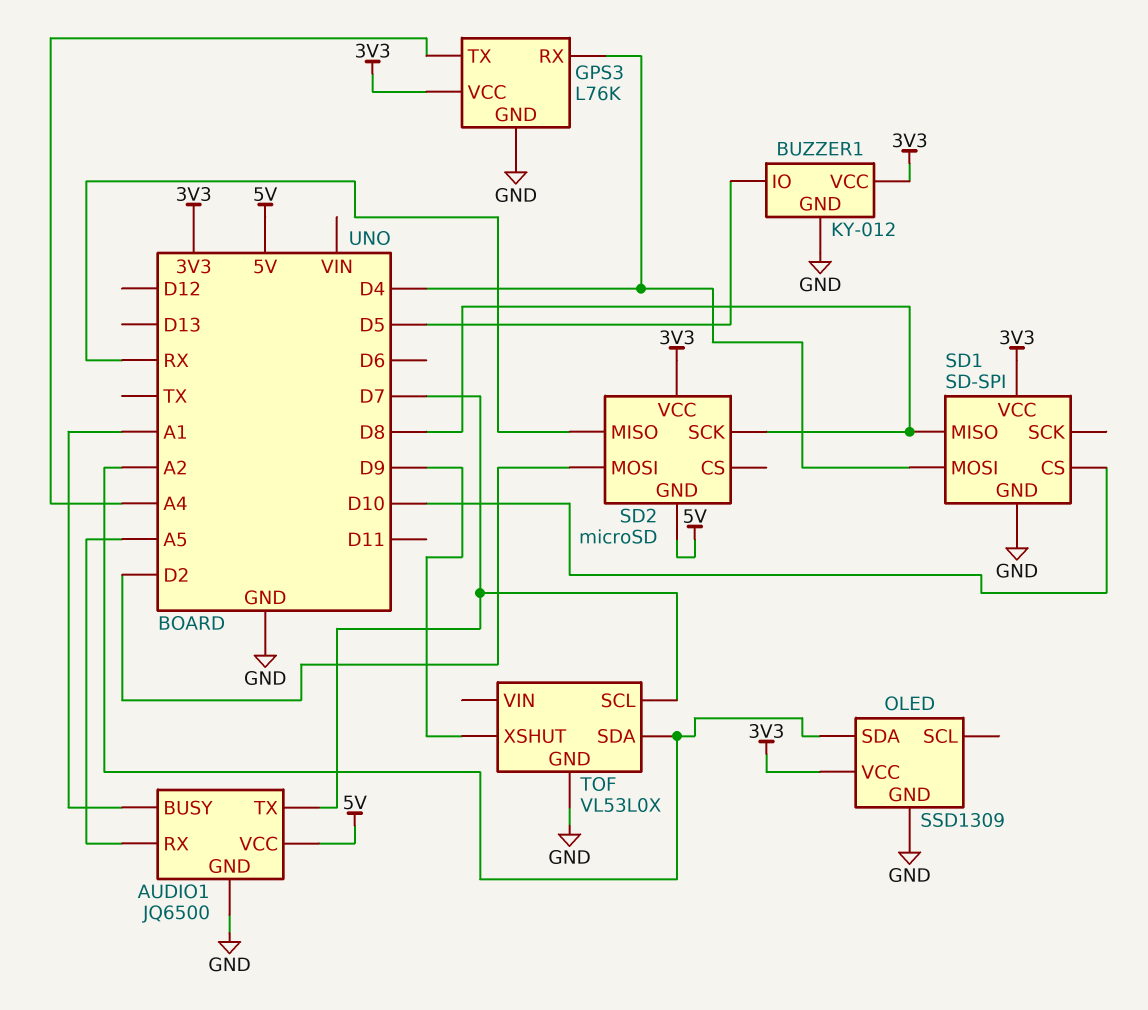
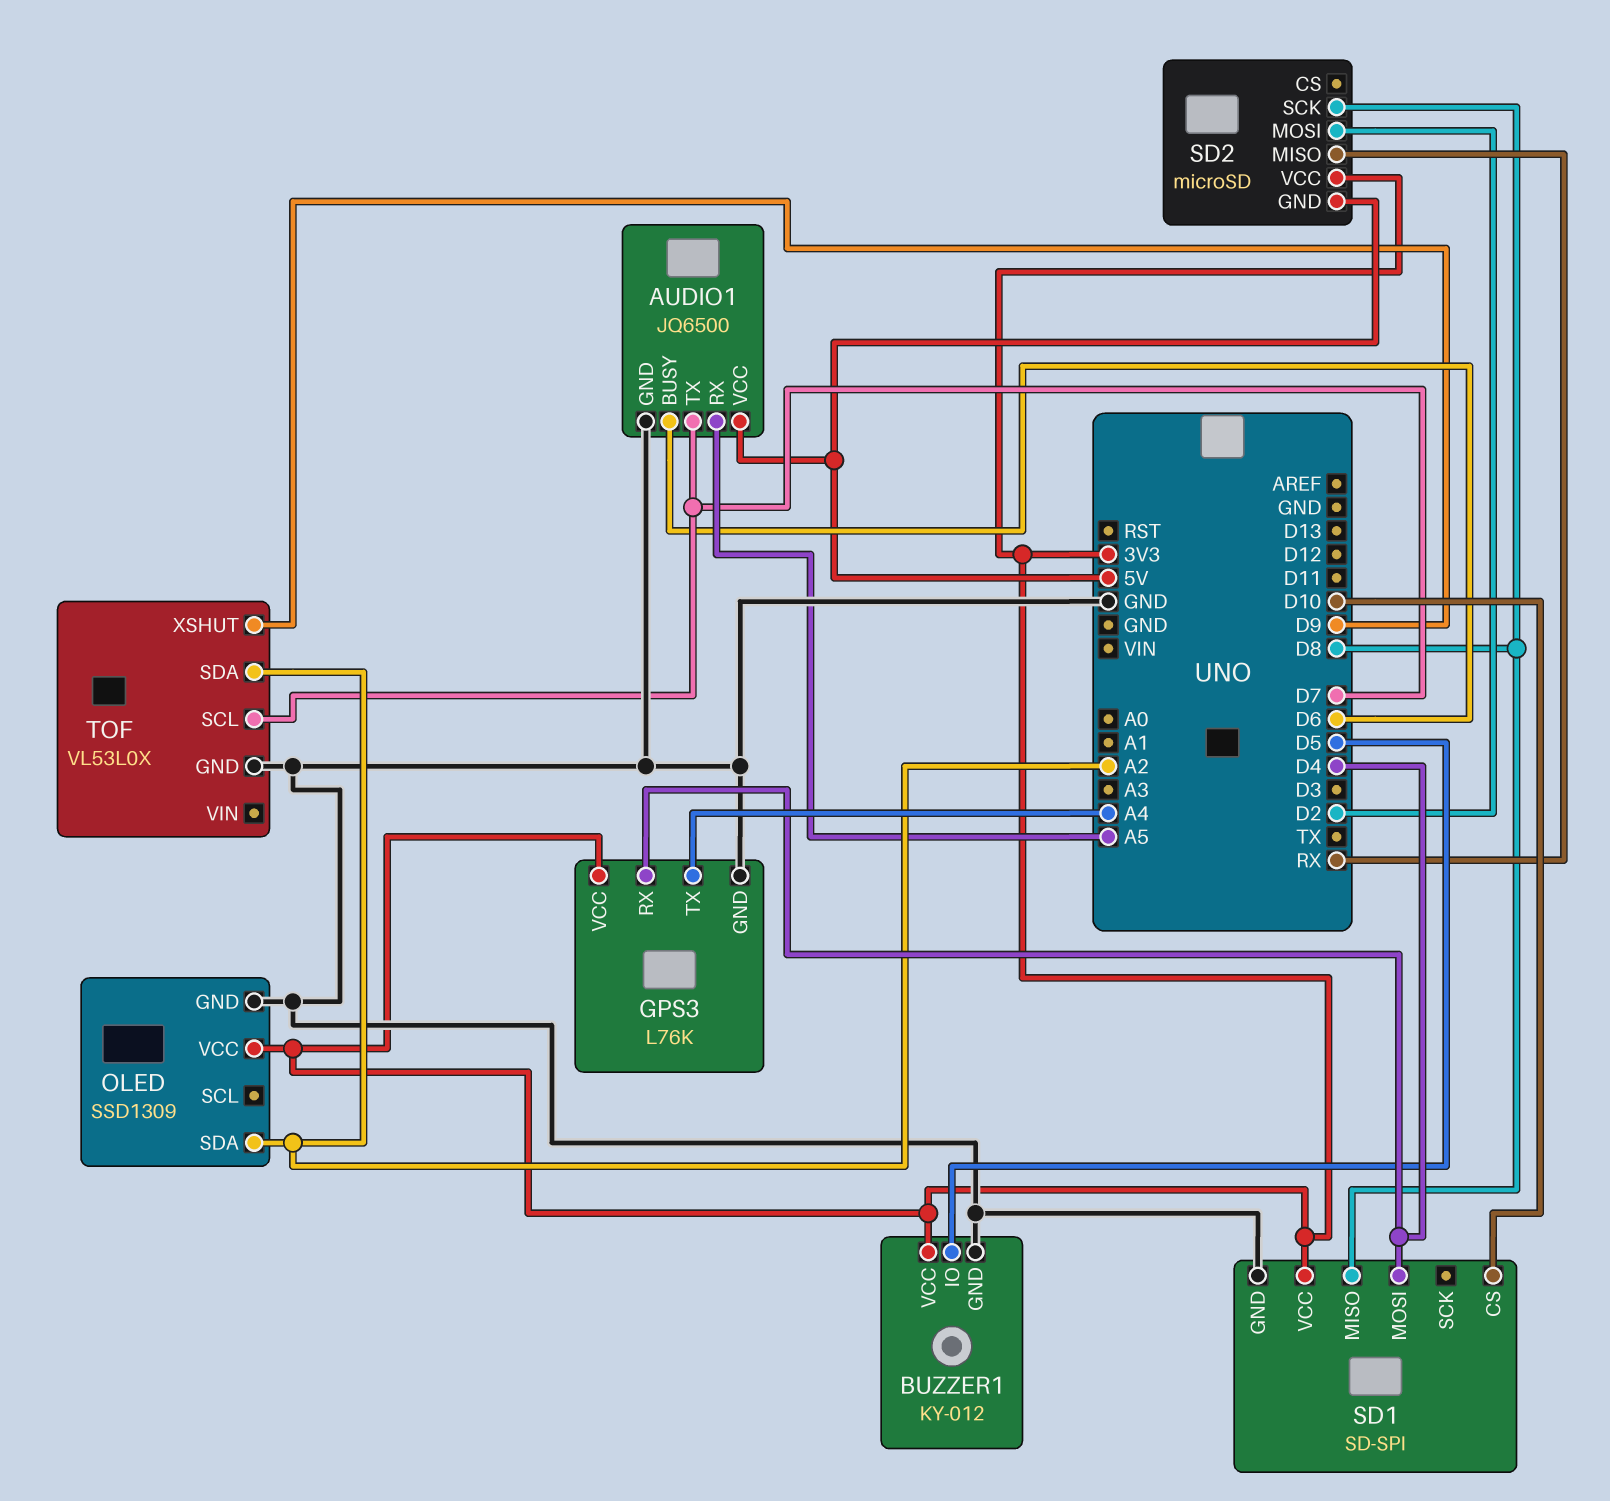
AUDIO1 pin BUSY: A1 -> D6

